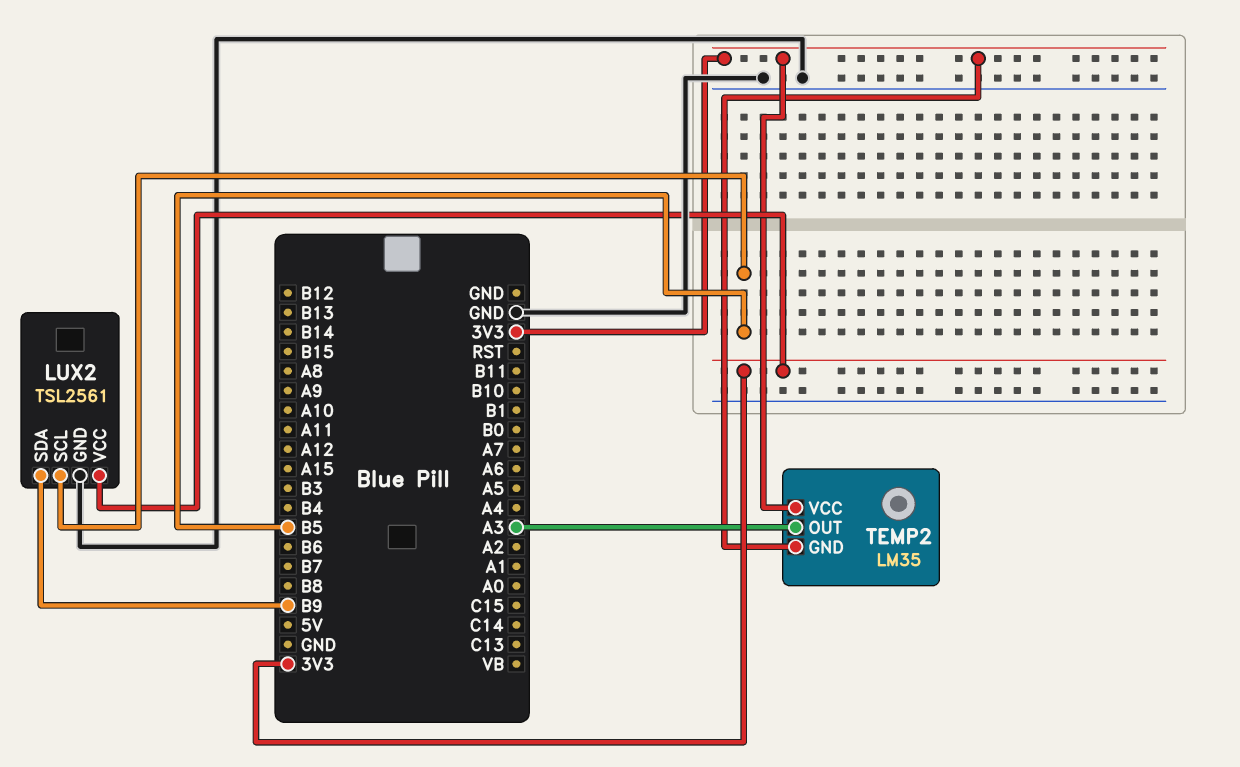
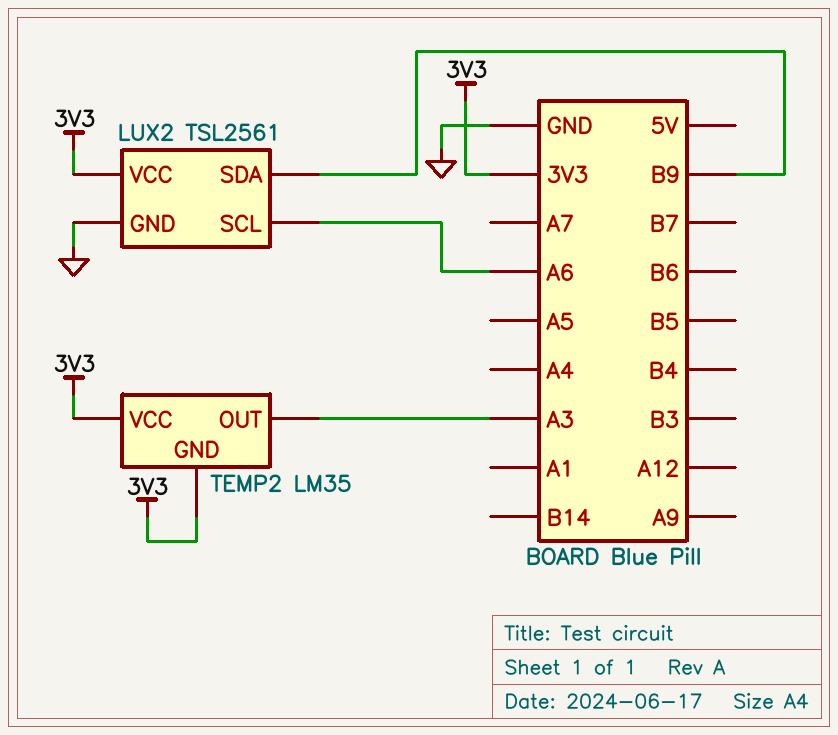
LUX2 pin SCL: B5 -> A6

